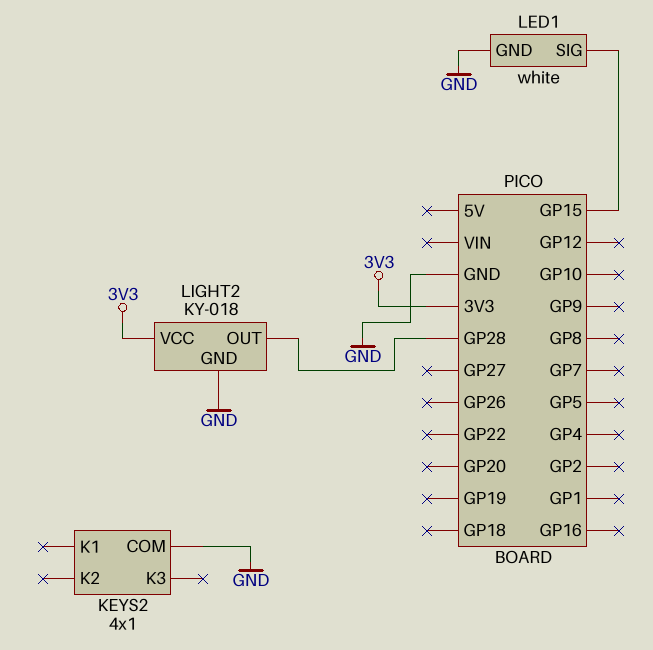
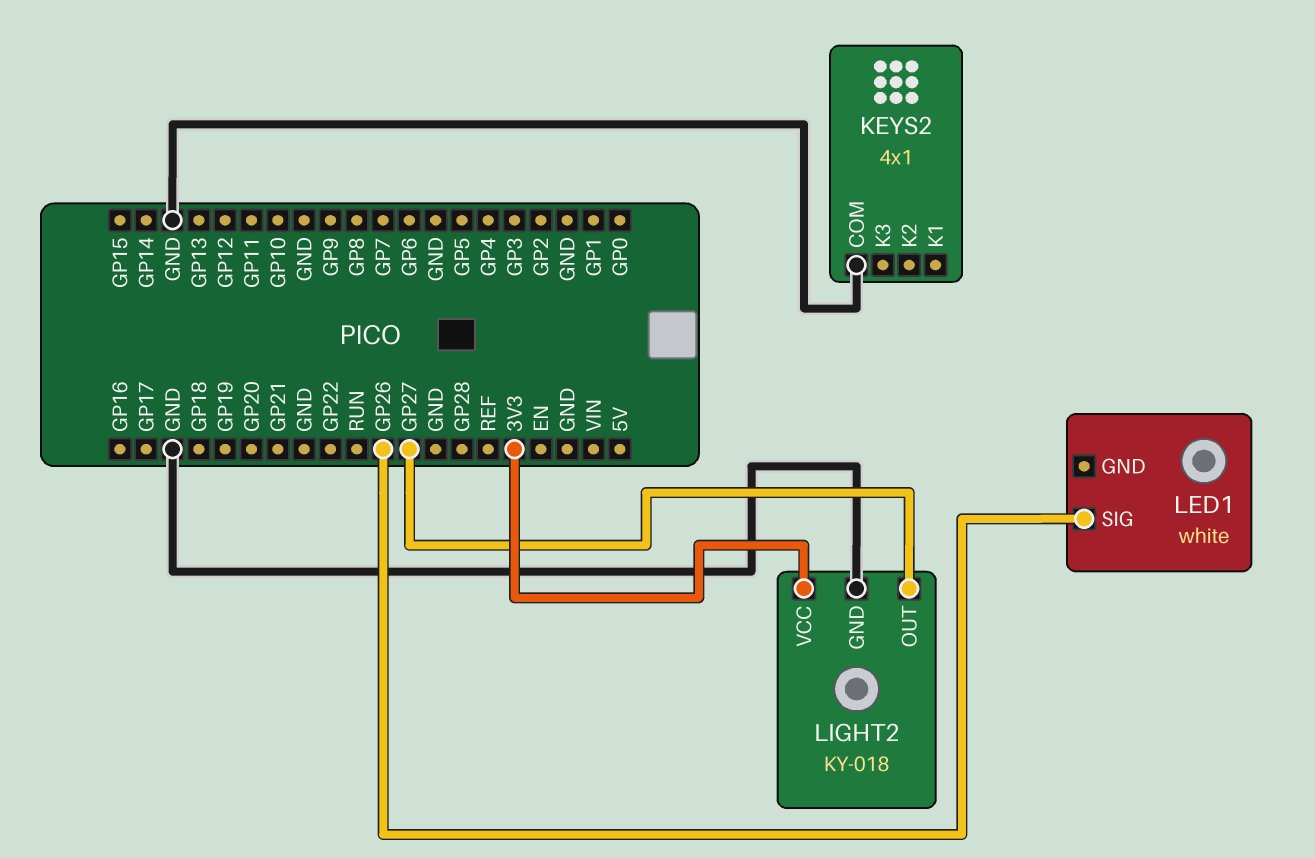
LED1 pin GND: GND -> none
LED1 pin SIG: GP15 -> GP26
LIGHT2 pin OUT: GP28 -> GP27

